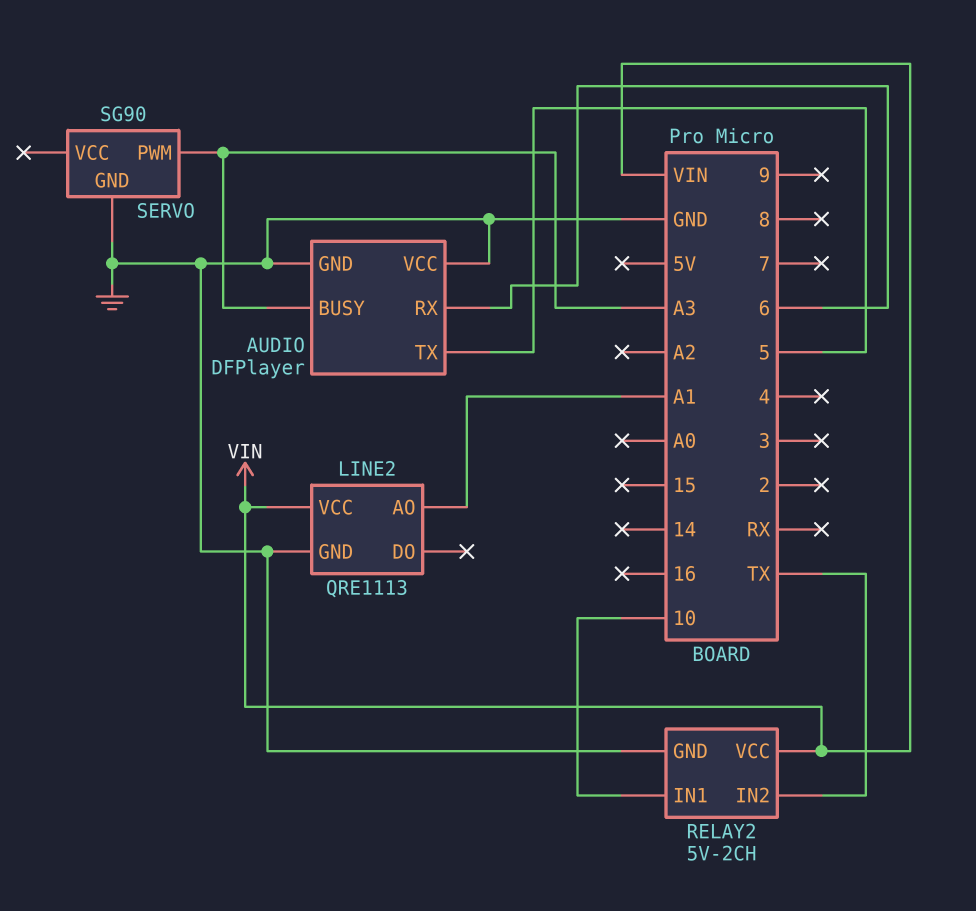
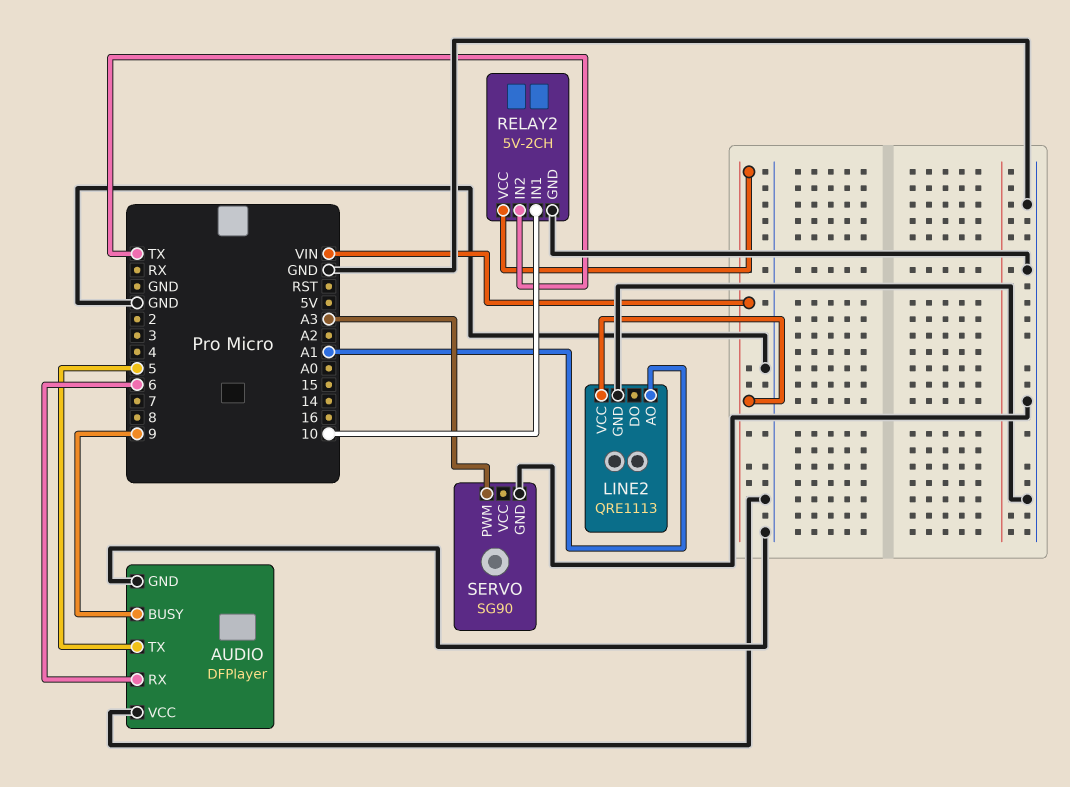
AUDIO pin BUSY: A3 -> 9

